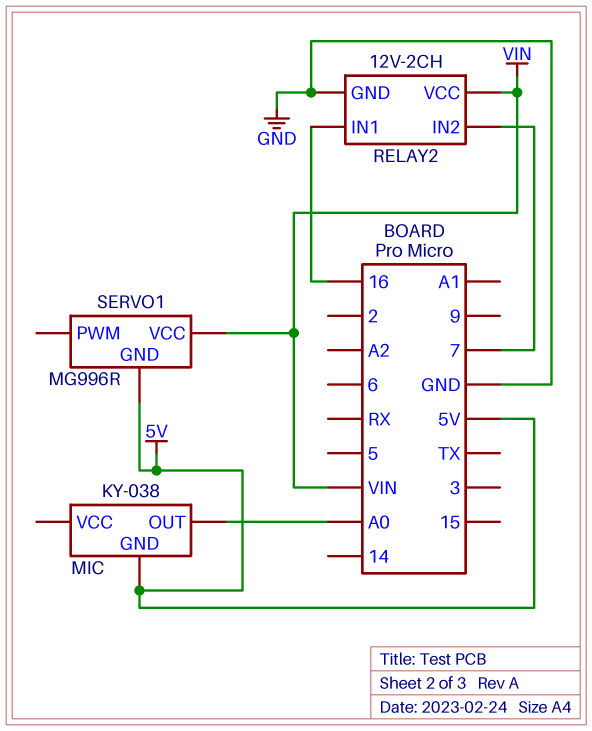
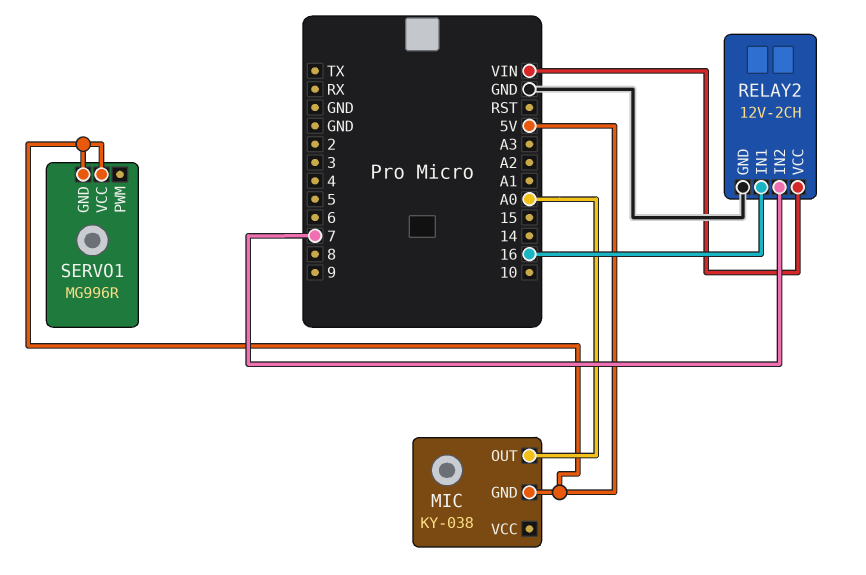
SERVO1 pin VCC: VIN -> 5V

